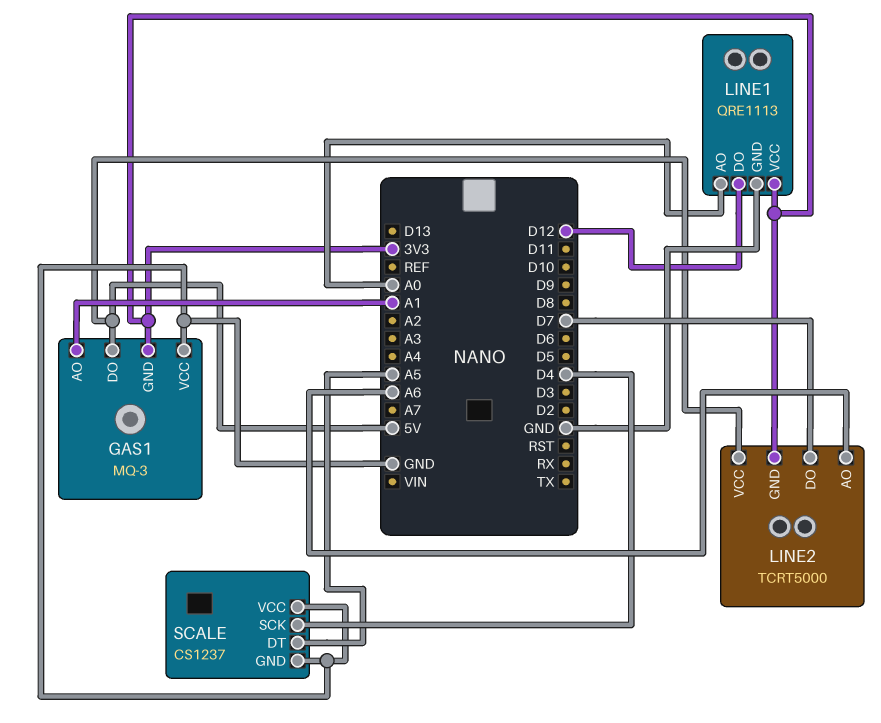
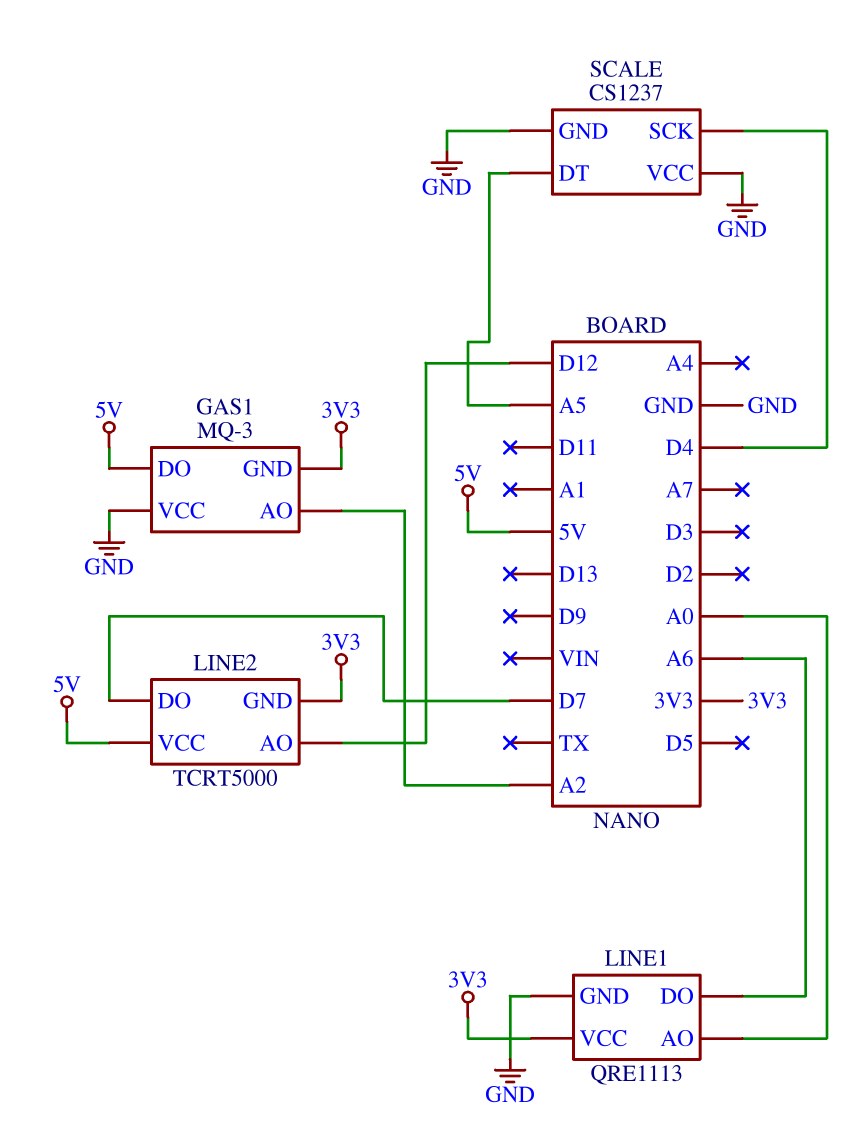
GAS1 pin AO: A1 -> A2
LINE1 pin DO: D12 -> A6
LINE2 pin AO: A6 -> D12

